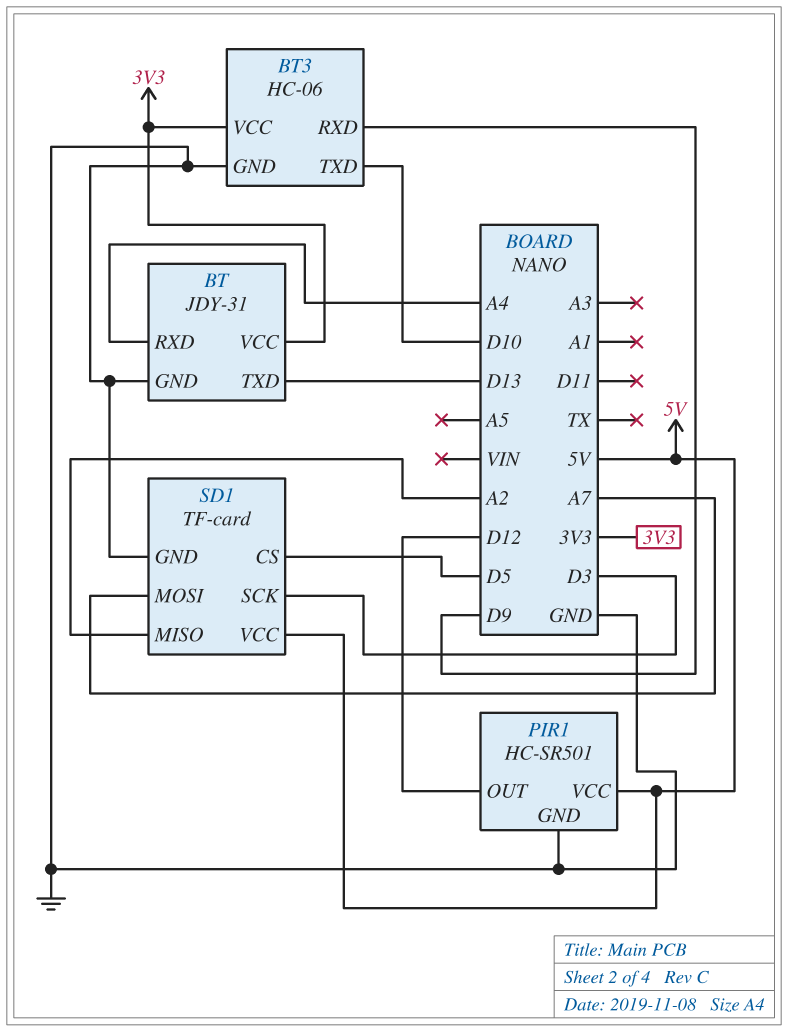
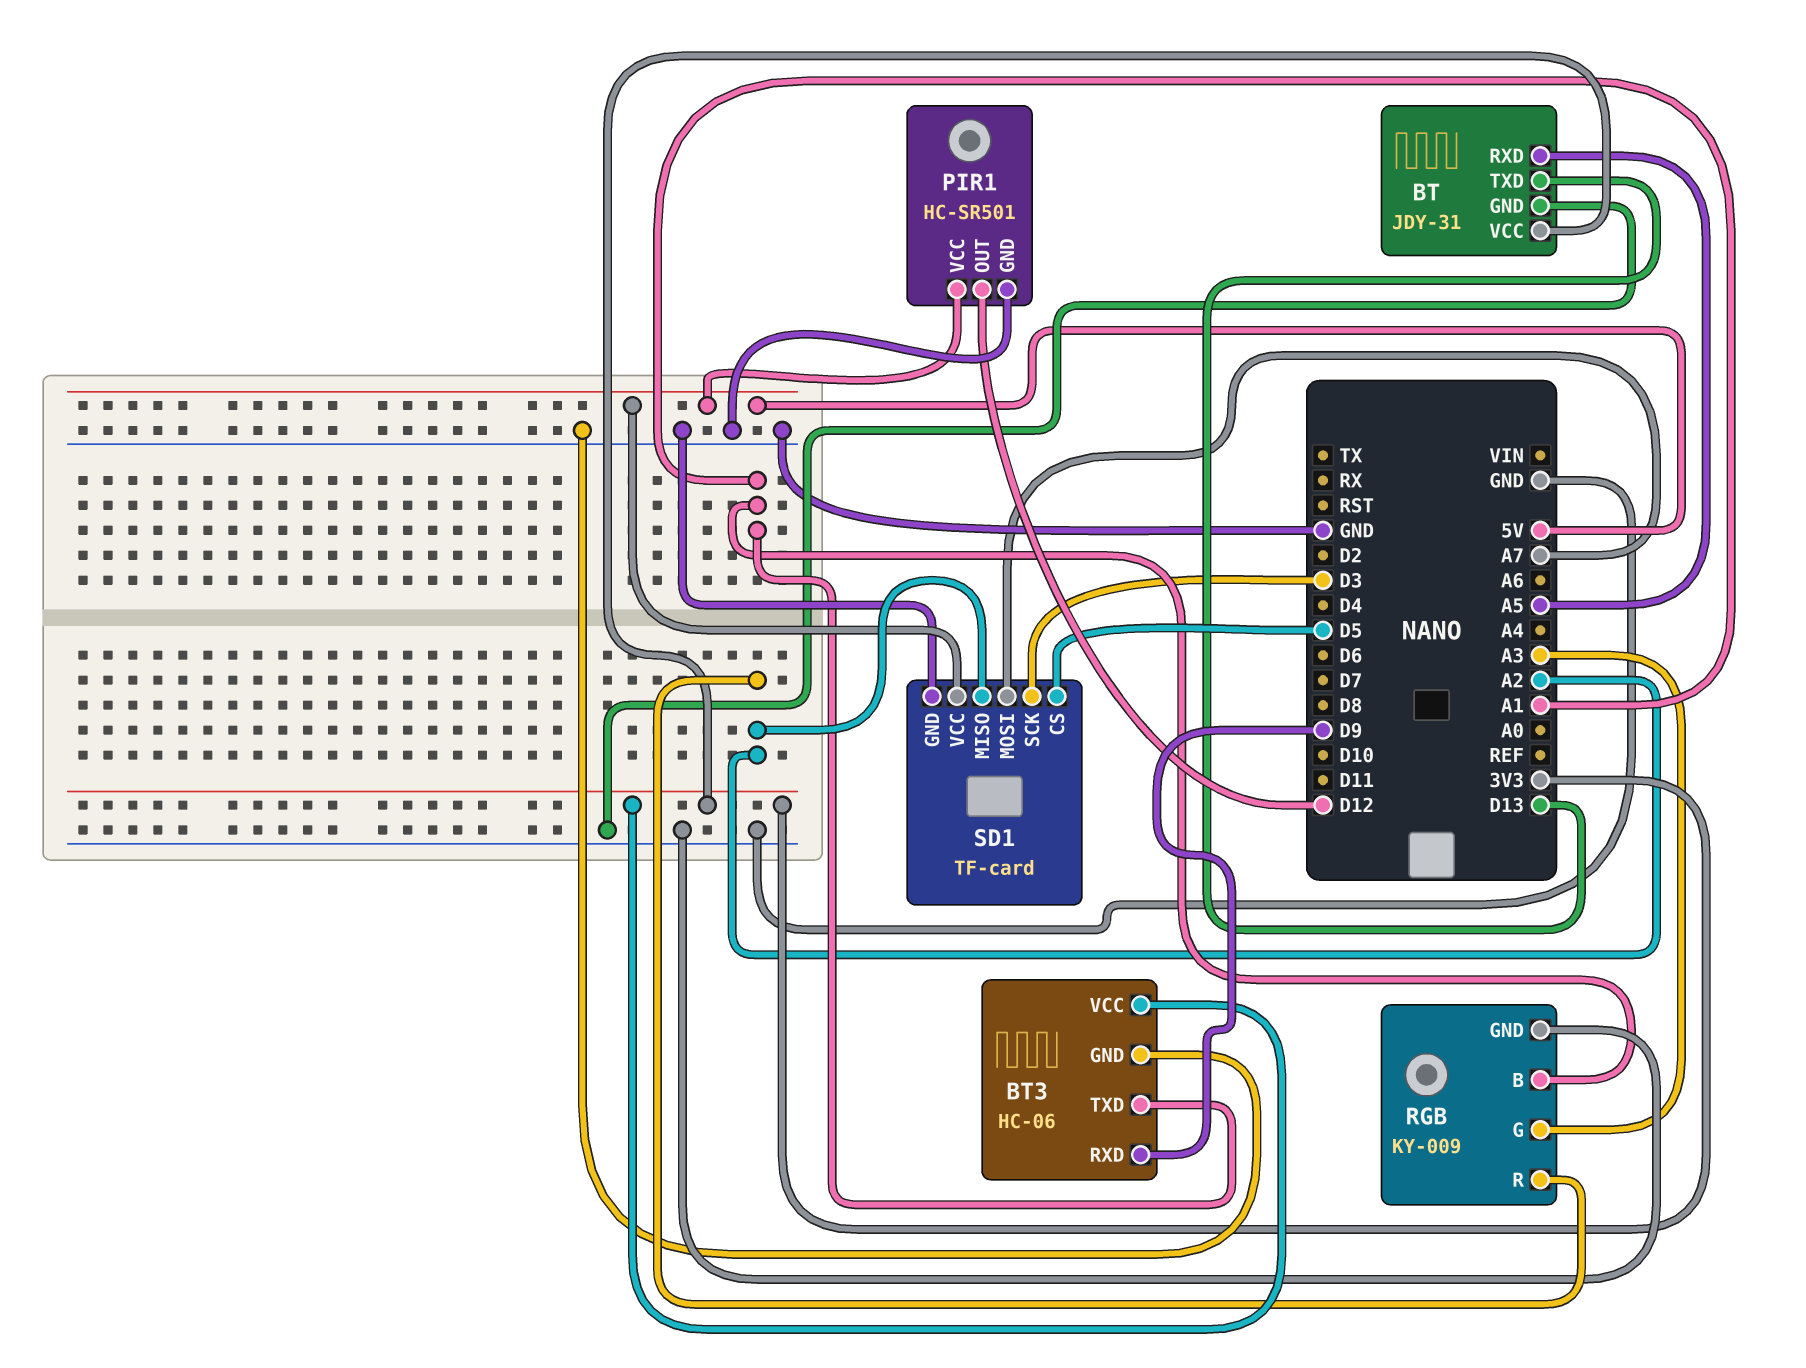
BT pin RXD: A4 -> A5
BT3 pin TXD: D10 -> A1
RGB: none -> KY-009
RGB pin B: none -> A1
RGB pin G: none -> A3
RGB pin GND: none -> GND
RGB pin R: none -> A2

